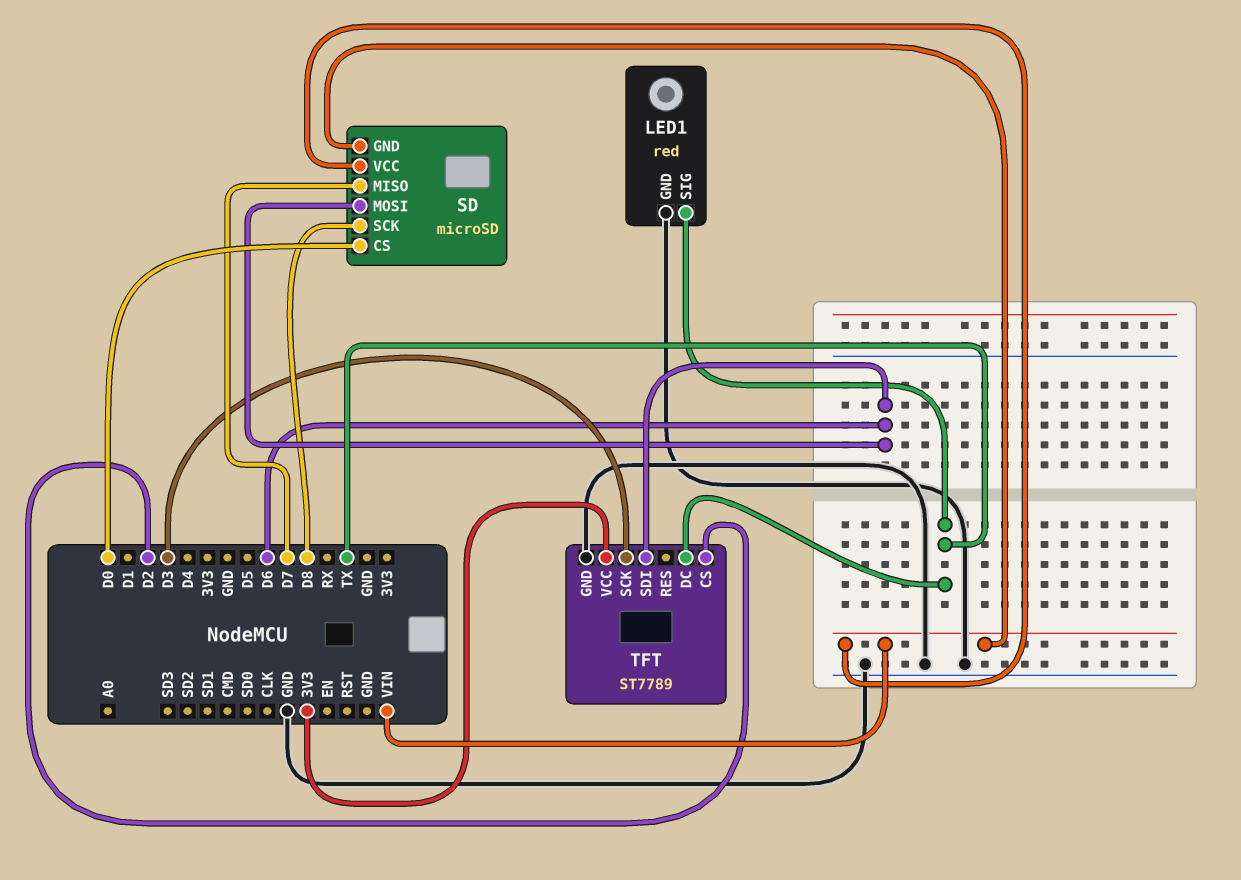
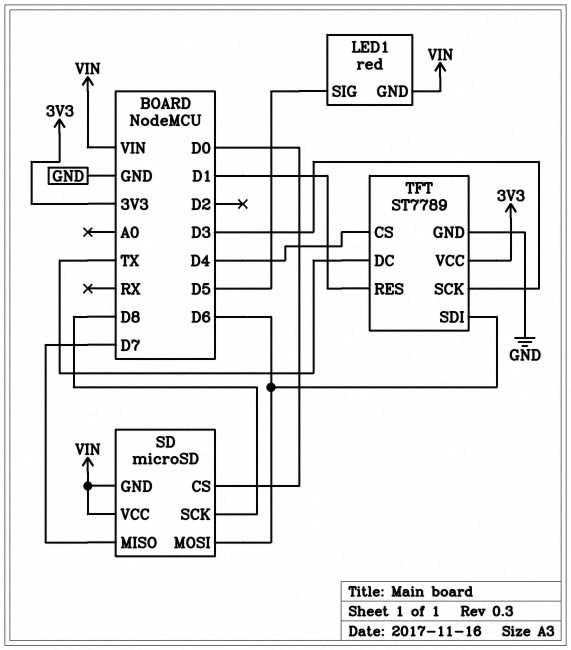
LED1 pin GND: GND -> VIN
LED1 pin SIG: TX -> D5
TFT pin CS: D2 -> D4
TFT pin RES: none -> D1

